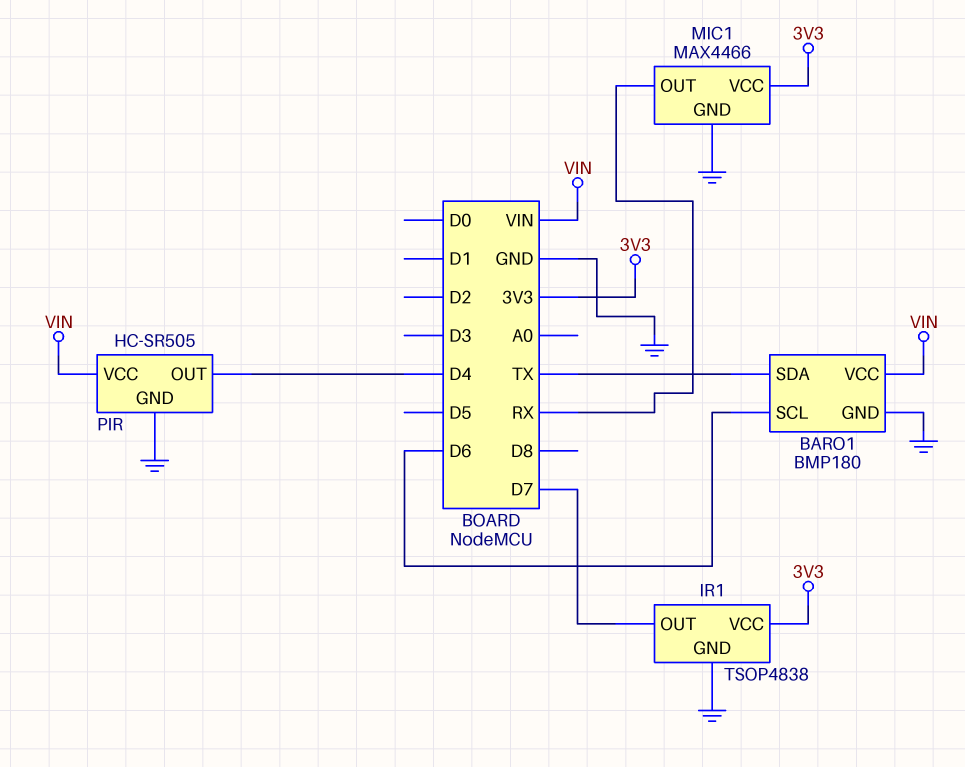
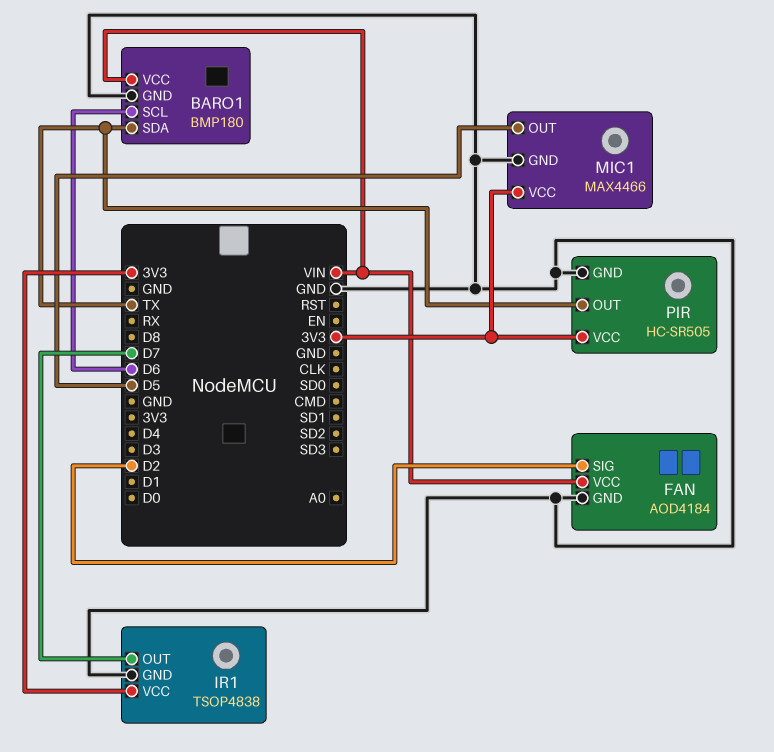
FAN: none -> AOD4184
FAN pin GND: none -> GND
FAN pin SIG: none -> D2
FAN pin VCC: none -> VIN
MIC1 pin OUT: RX -> D5
PIR pin OUT: D4 -> TX
PIR pin VCC: VIN -> 3V3

